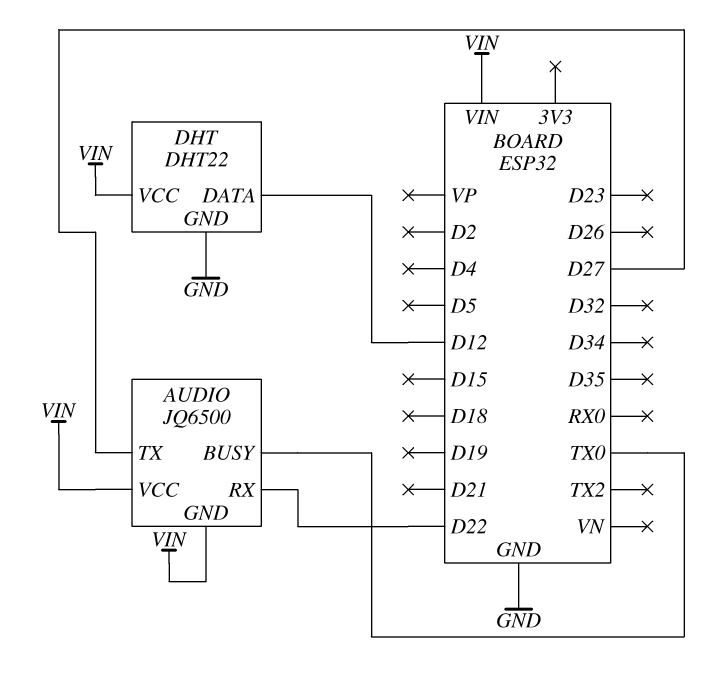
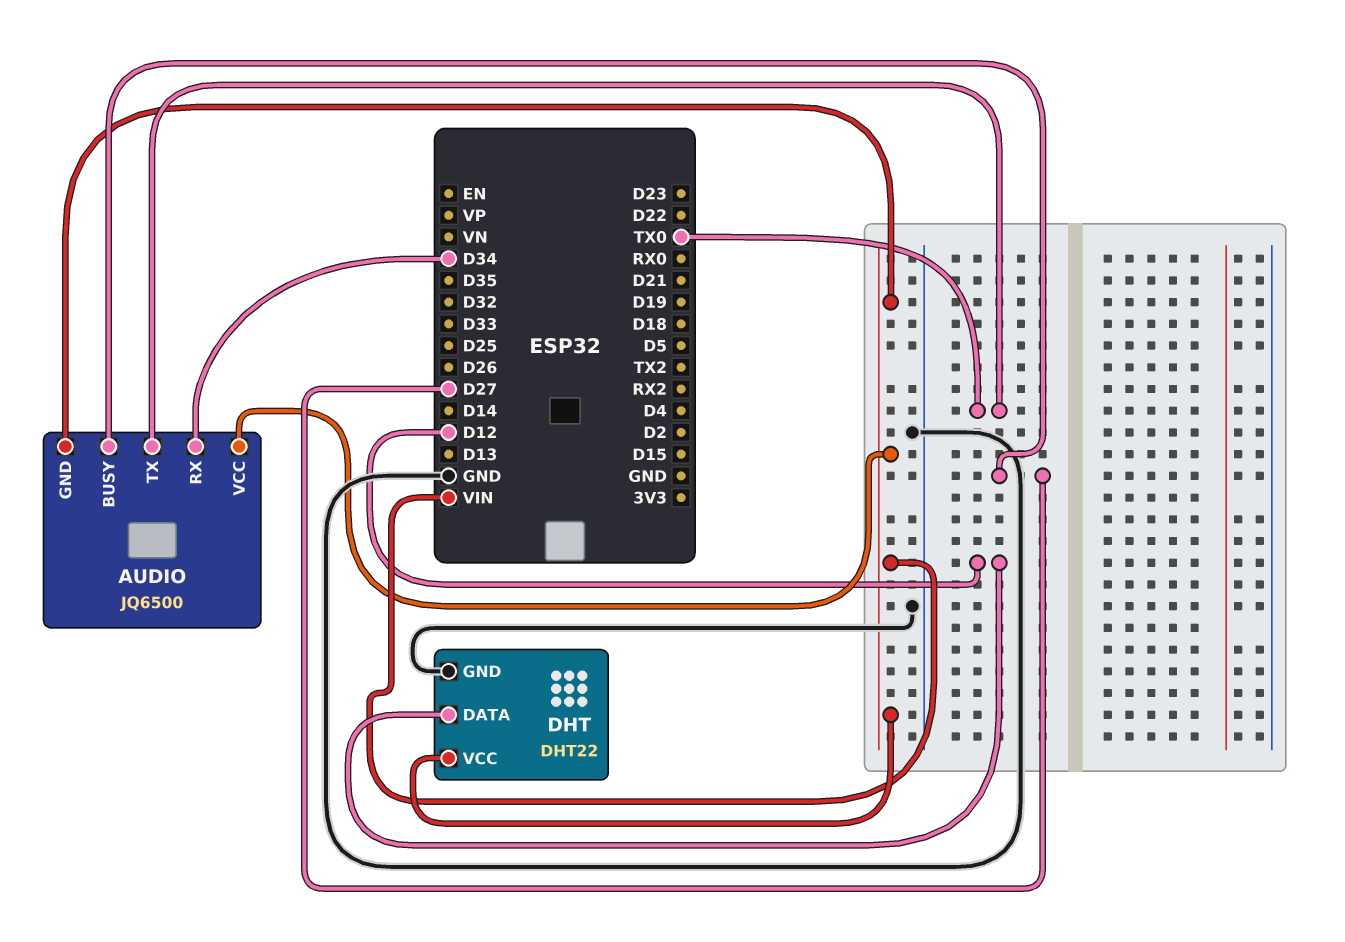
AUDIO pin BUSY: TX0 -> D27
AUDIO pin RX: D22 -> D34
AUDIO pin TX: D27 -> TX0

